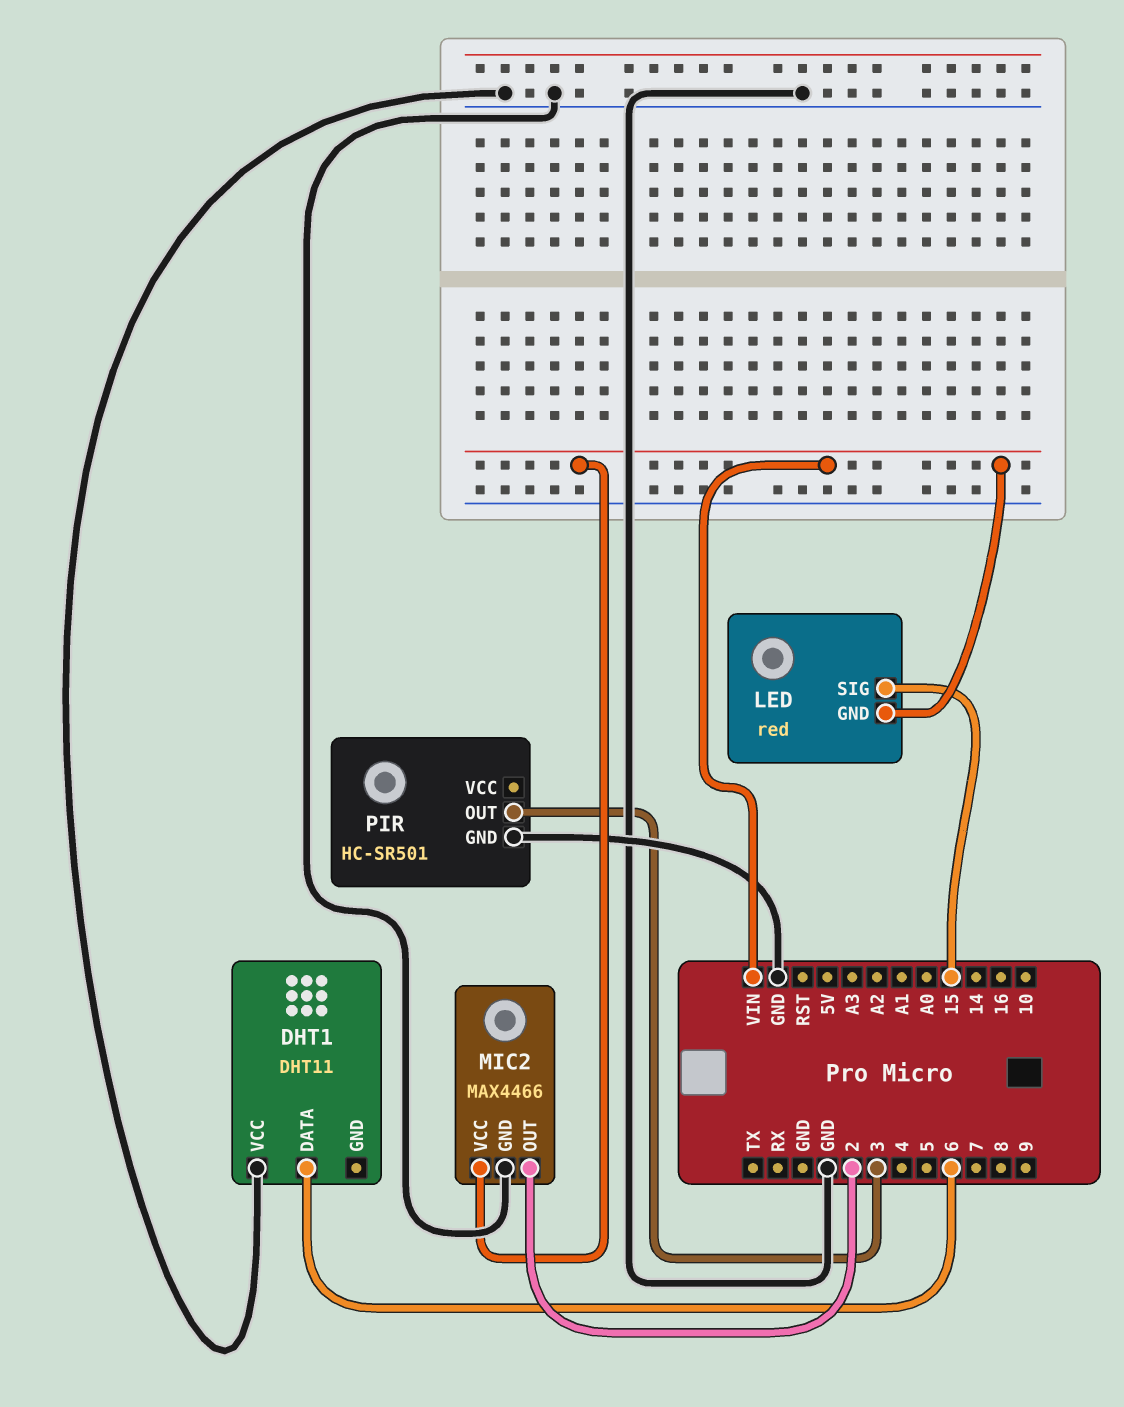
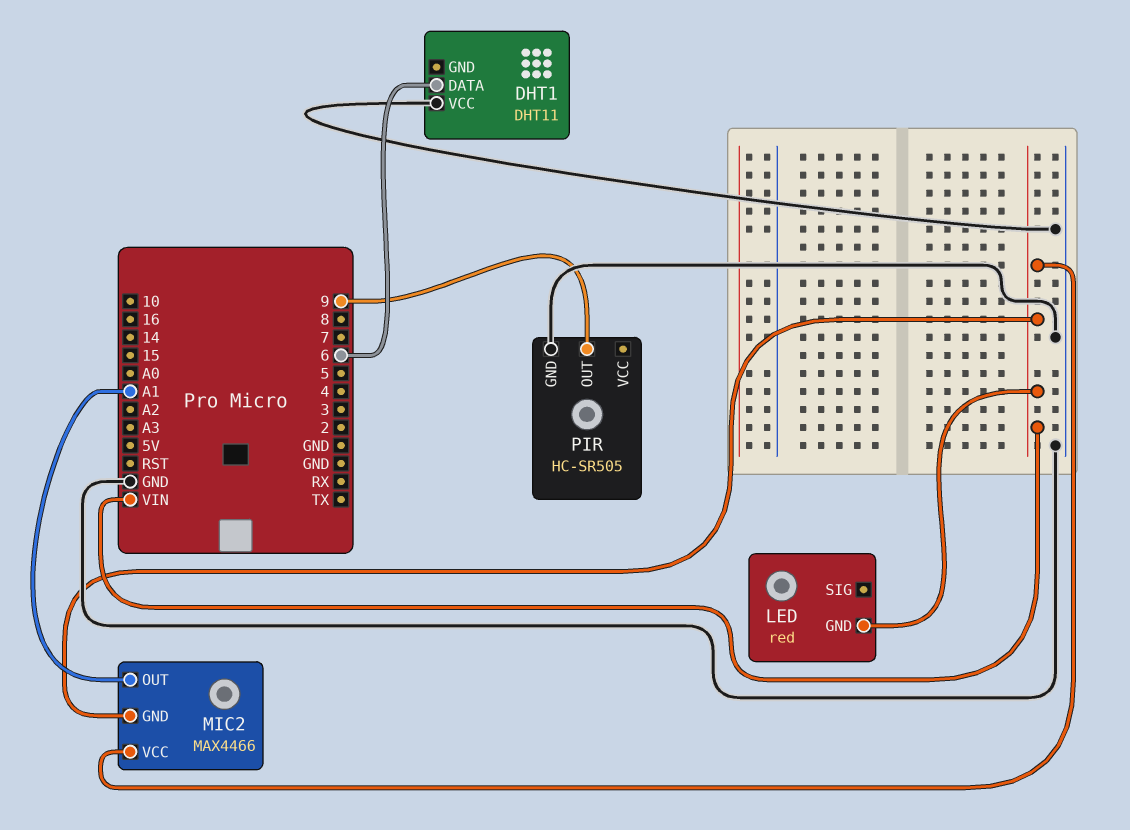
LED pin SIG: 15 -> none
MIC2 pin GND: GND -> VIN
MIC2 pin OUT: 2 -> A1
PIR: HC-SR501 -> HC-SR505
PIR pin OUT: 3 -> 9

